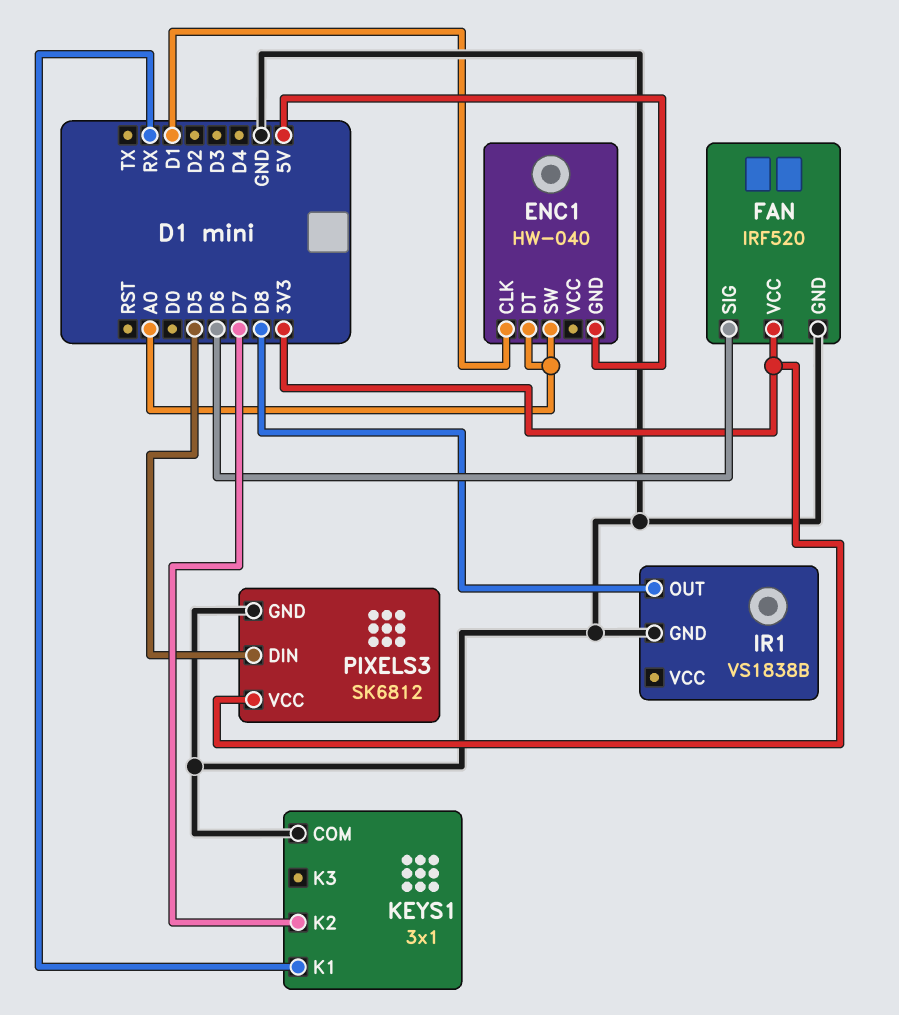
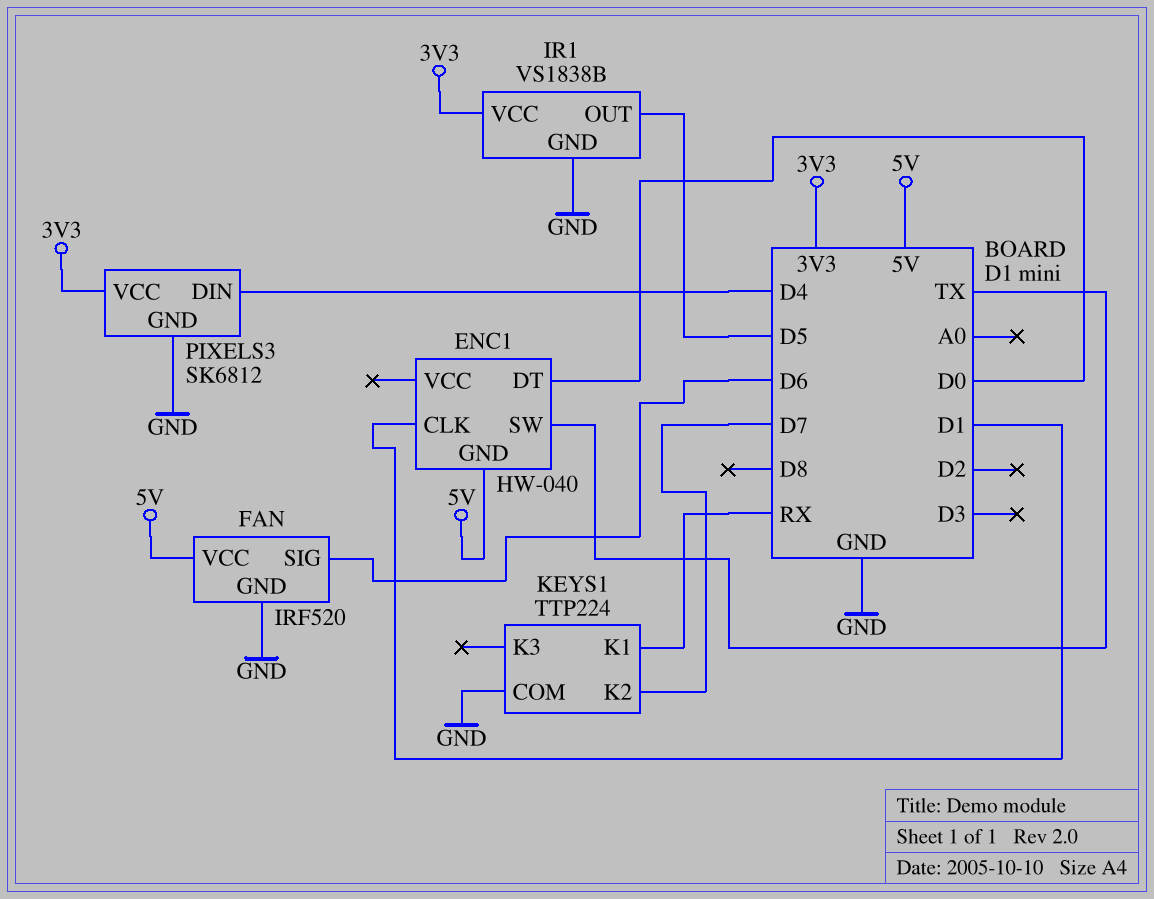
ENC1 pin DT: A0 -> D0
ENC1 pin SW: A0 -> TX
FAN pin VCC: 3V3 -> 5V
IR1 pin OUT: D8 -> D5
IR1 pin VCC: none -> 3V3
KEYS1: 3x1 -> TTP224
PIXELS3 pin DIN: D5 -> D4

